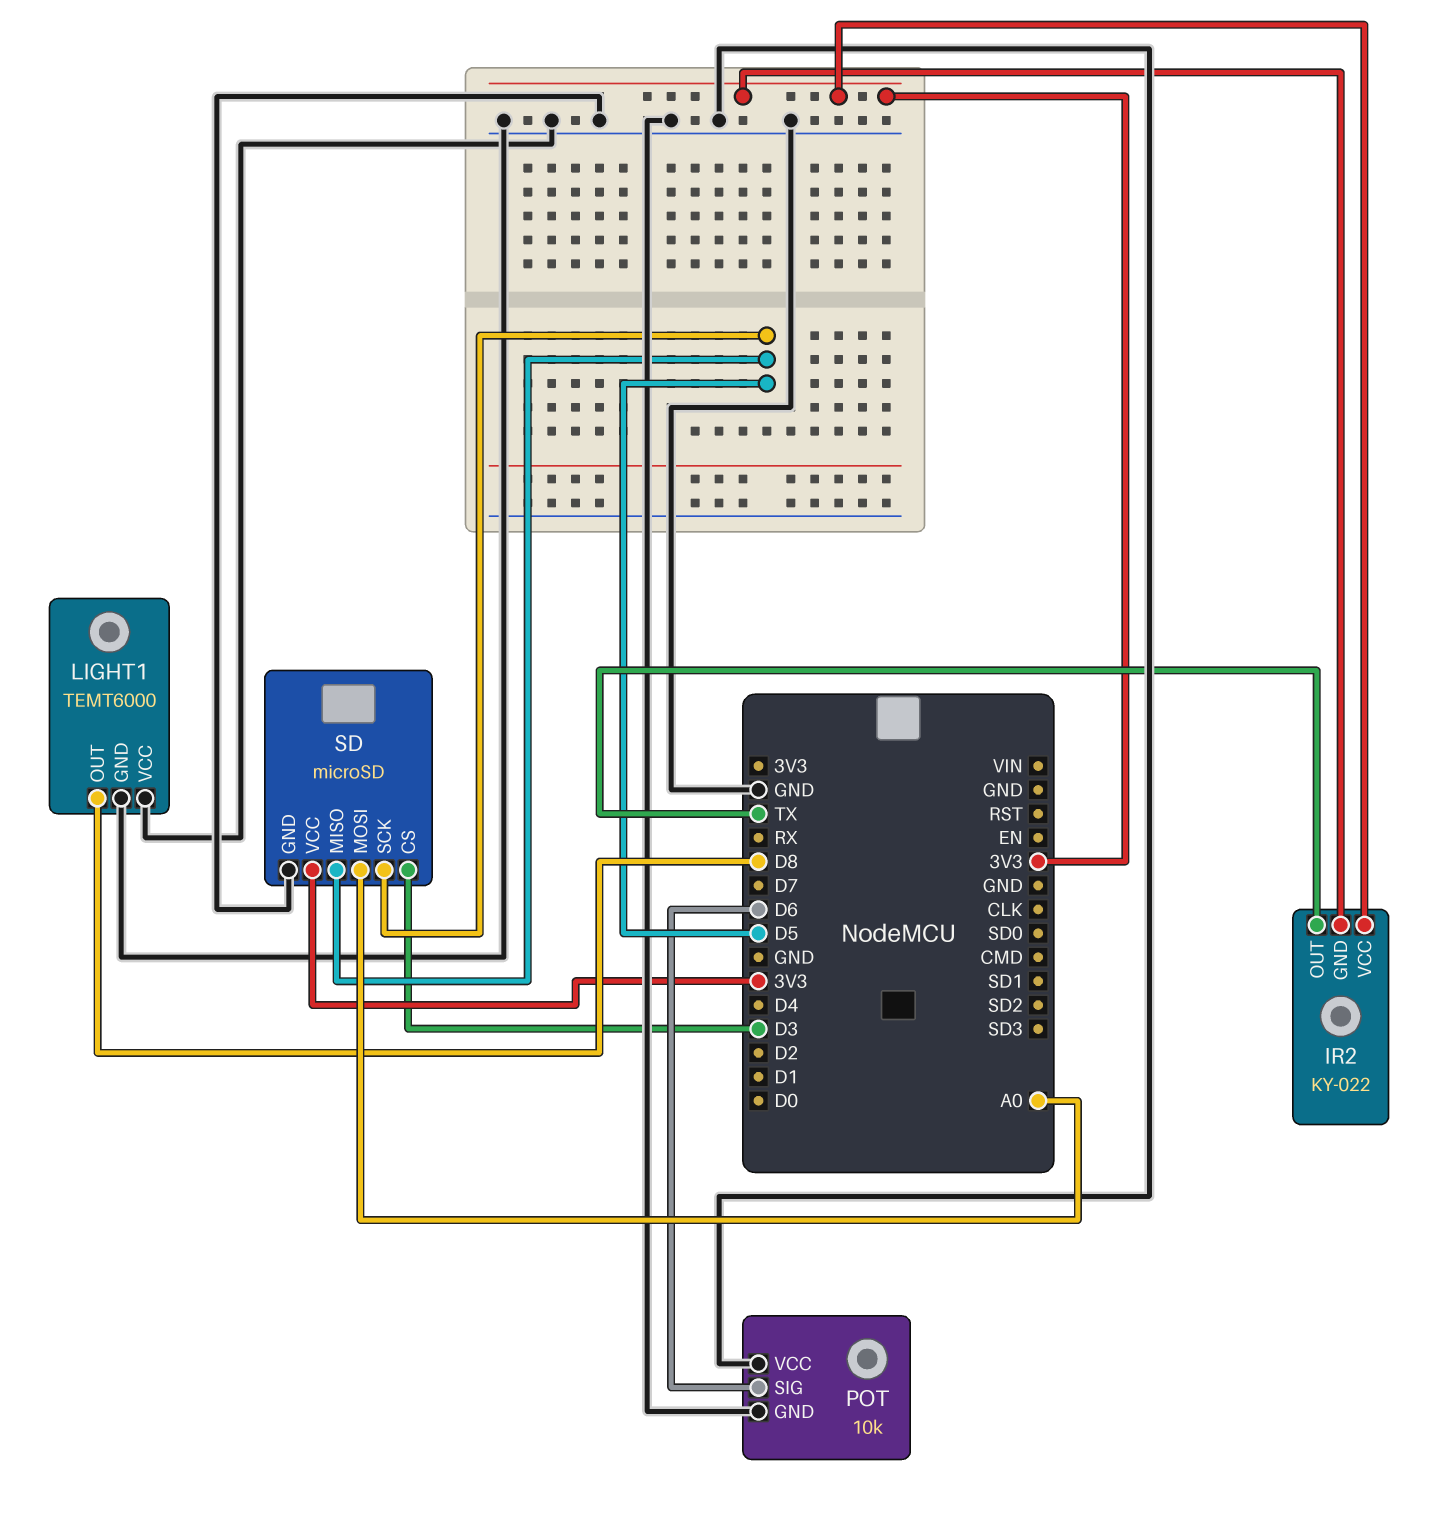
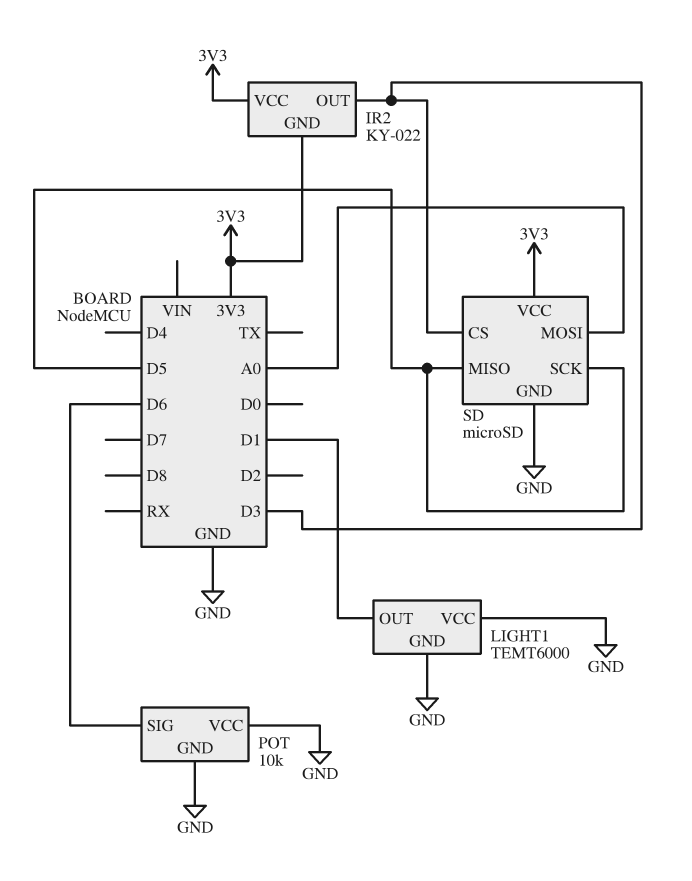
IR2 pin OUT: TX -> D3
LIGHT1 pin OUT: D8 -> D1

